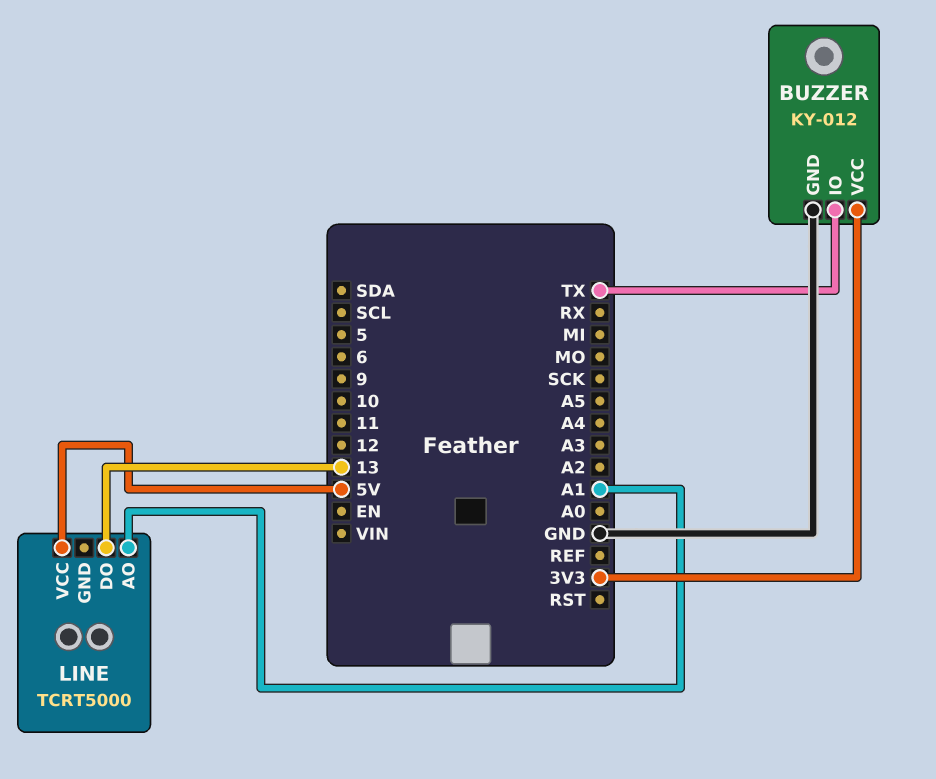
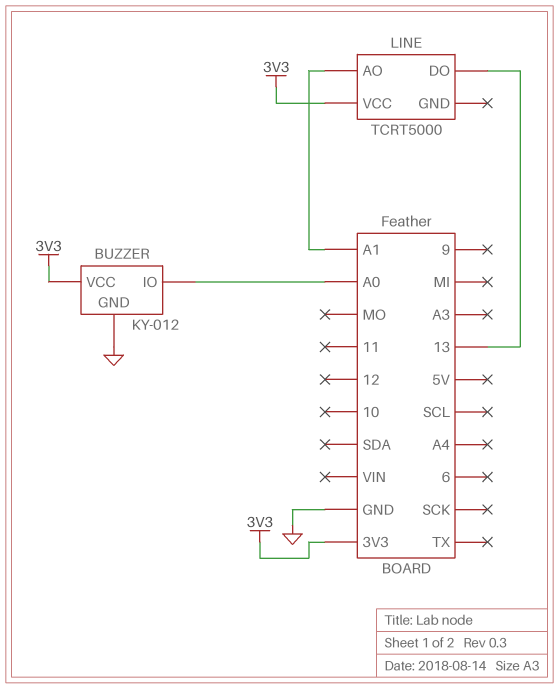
BUZZER pin IO: TX -> A0
LINE pin VCC: 5V -> 3V3

